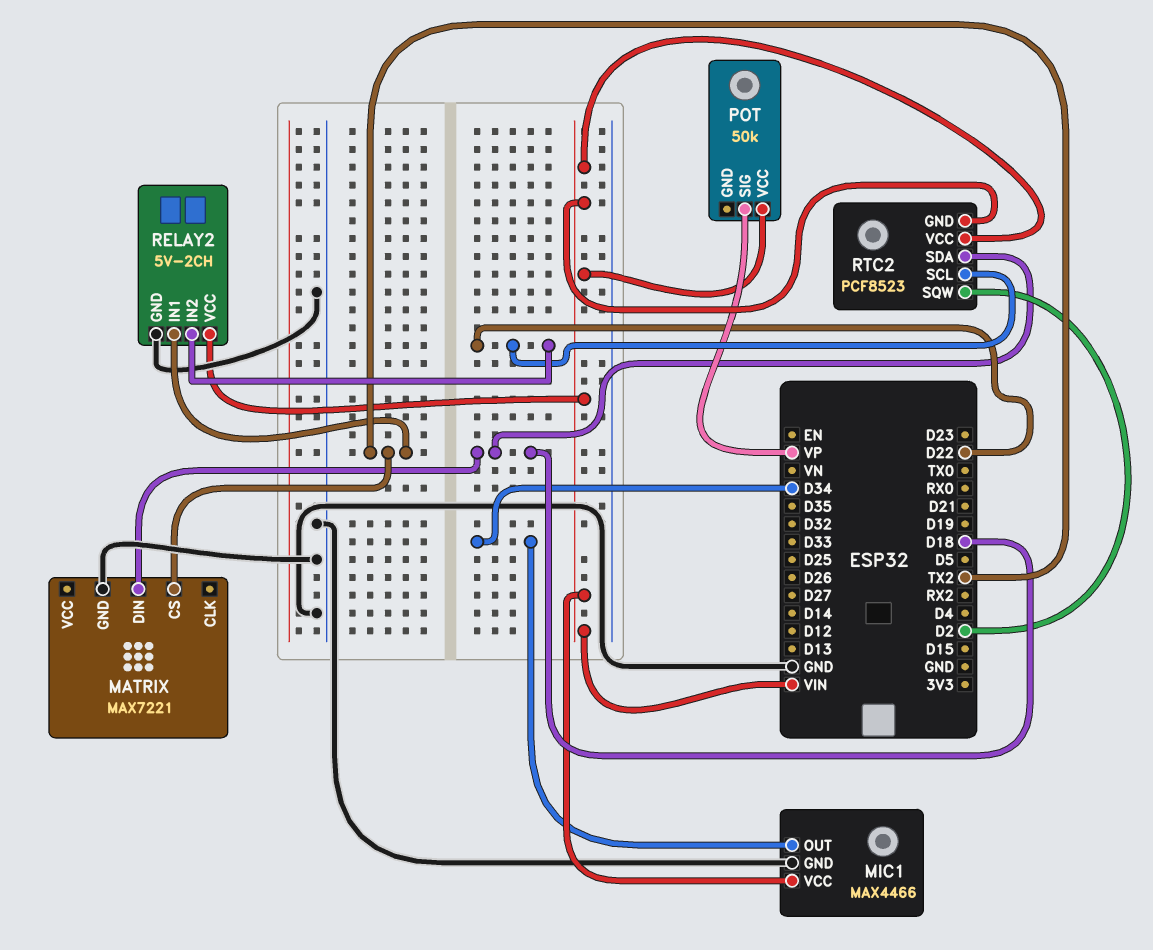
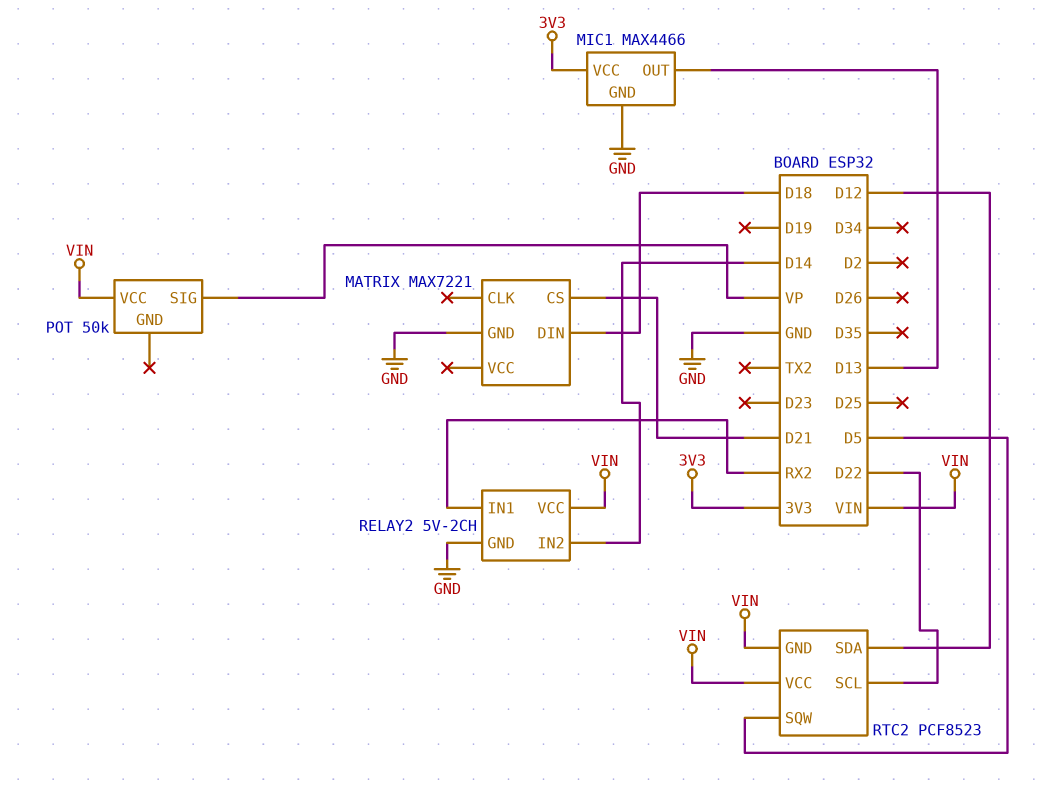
MATRIX pin CS: TX2 -> D21
MIC1 pin OUT: D34 -> D13
MIC1 pin VCC: VIN -> 3V3
RELAY2 pin IN1: TX2 -> RX2
RELAY2 pin IN2: D22 -> D14
RTC2 pin SDA: D18 -> D12
RTC2 pin SQW: D2 -> D5

